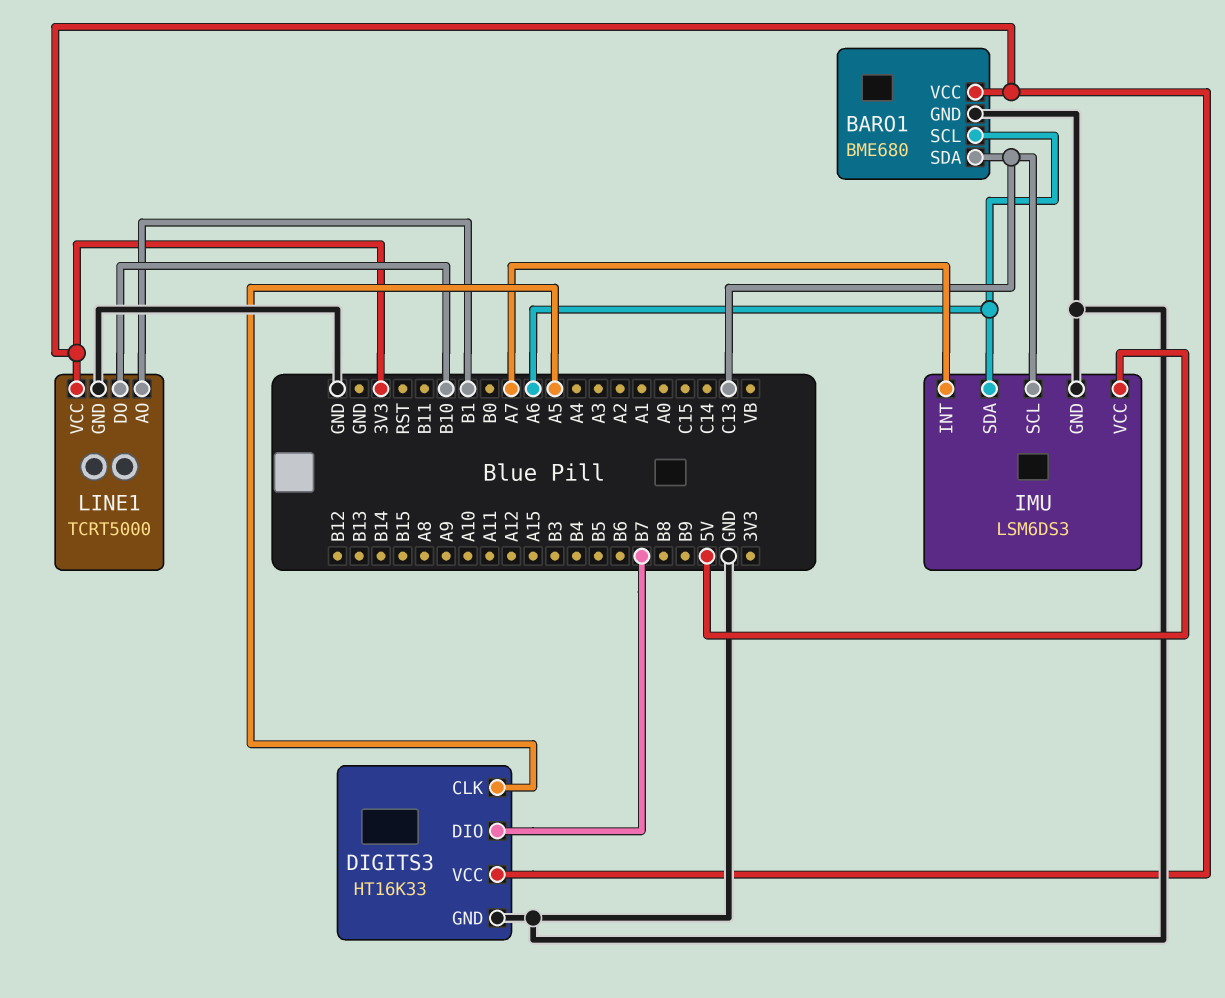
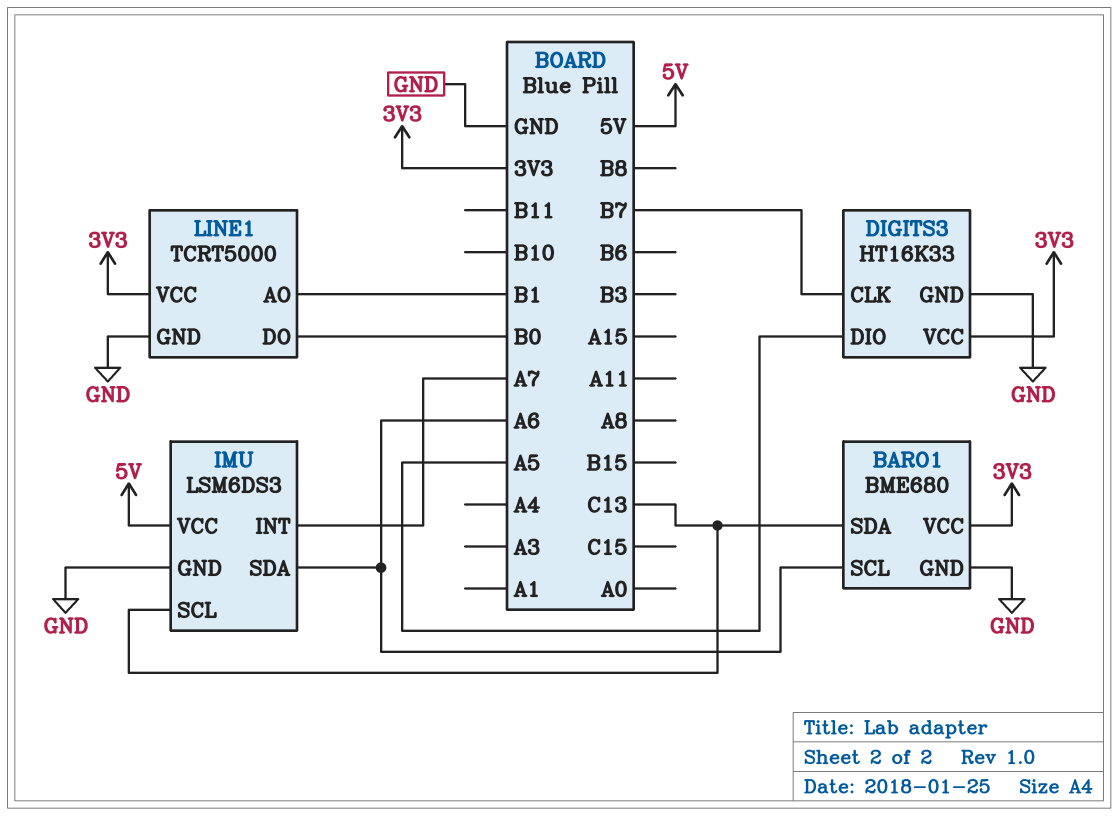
DIGITS3 pin CLK: A5 -> B7
DIGITS3 pin DIO: B7 -> A5
LINE1 pin DO: B10 -> B0

